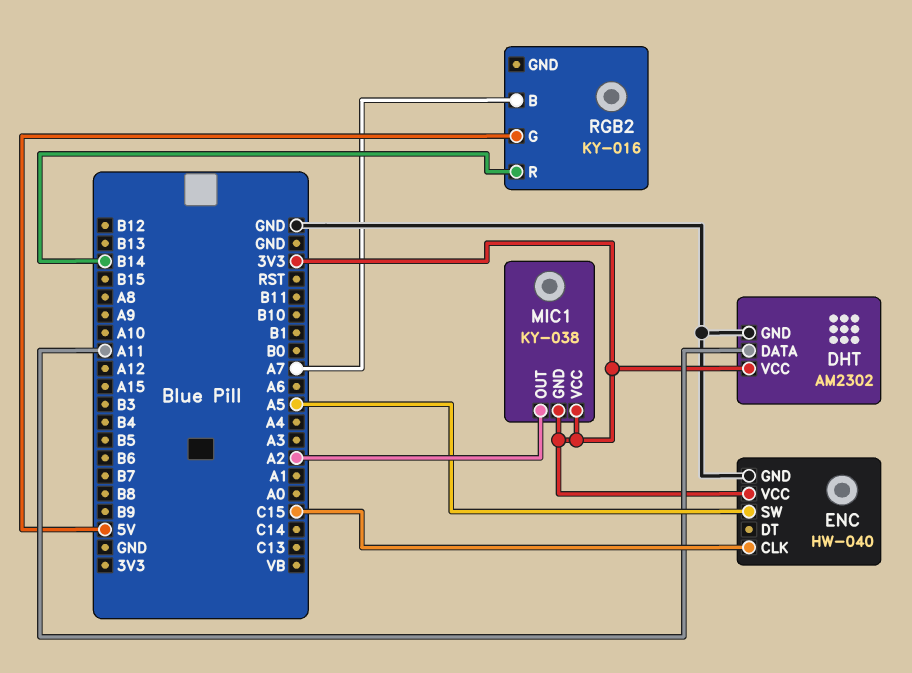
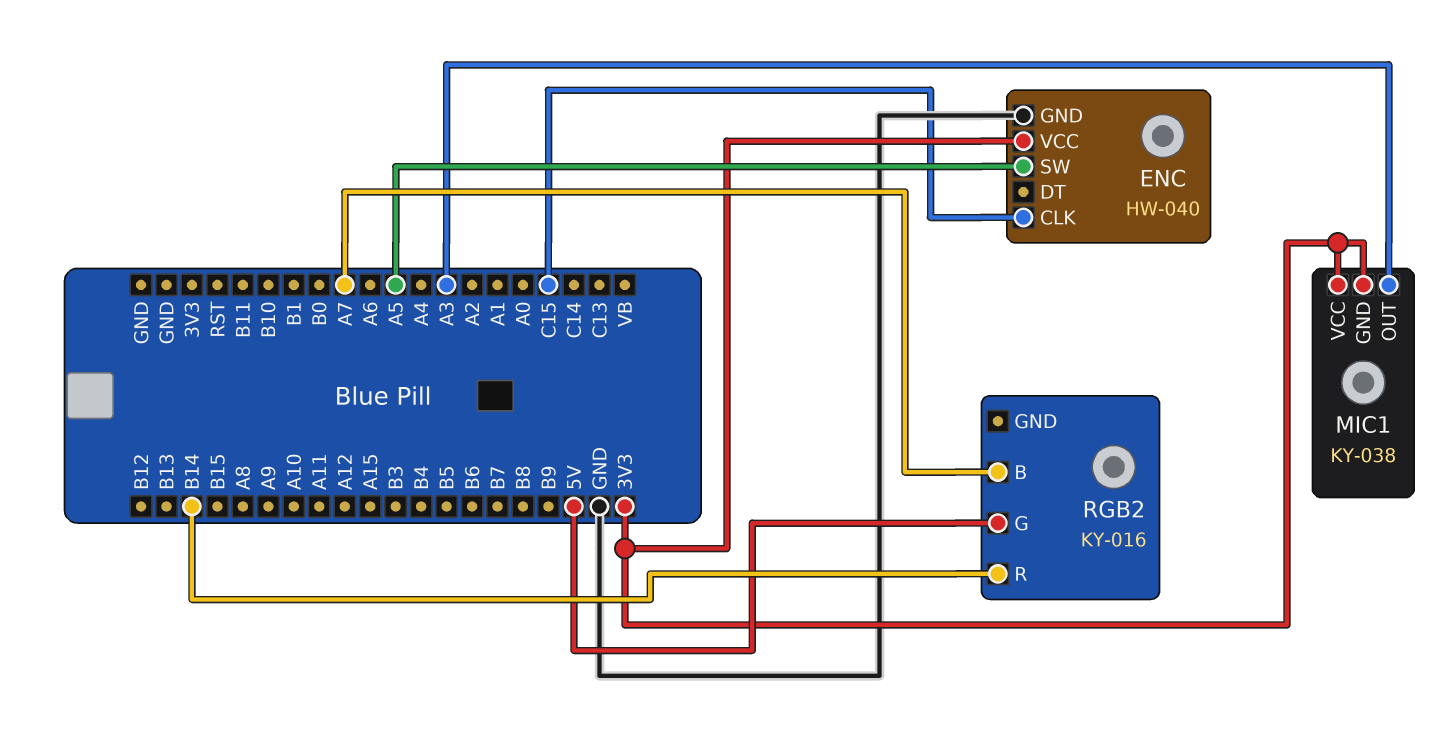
DHT: AM2302 -> none
DHT pin DATA: A11 -> none
DHT pin GND: GND -> none
DHT pin VCC: 3V3 -> none
MIC1 pin OUT: A2 -> A3

